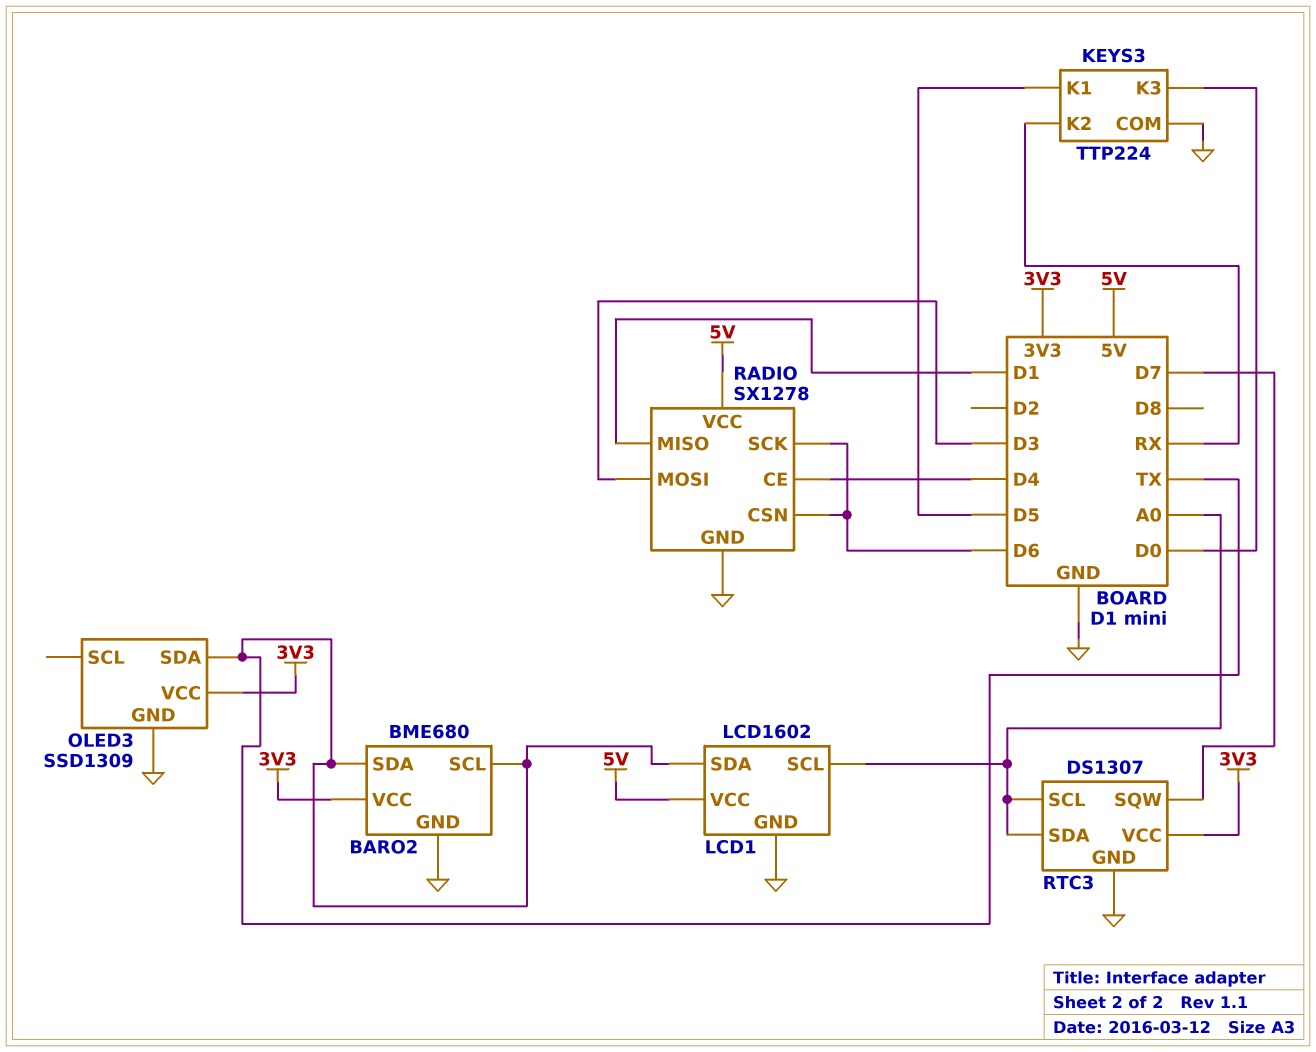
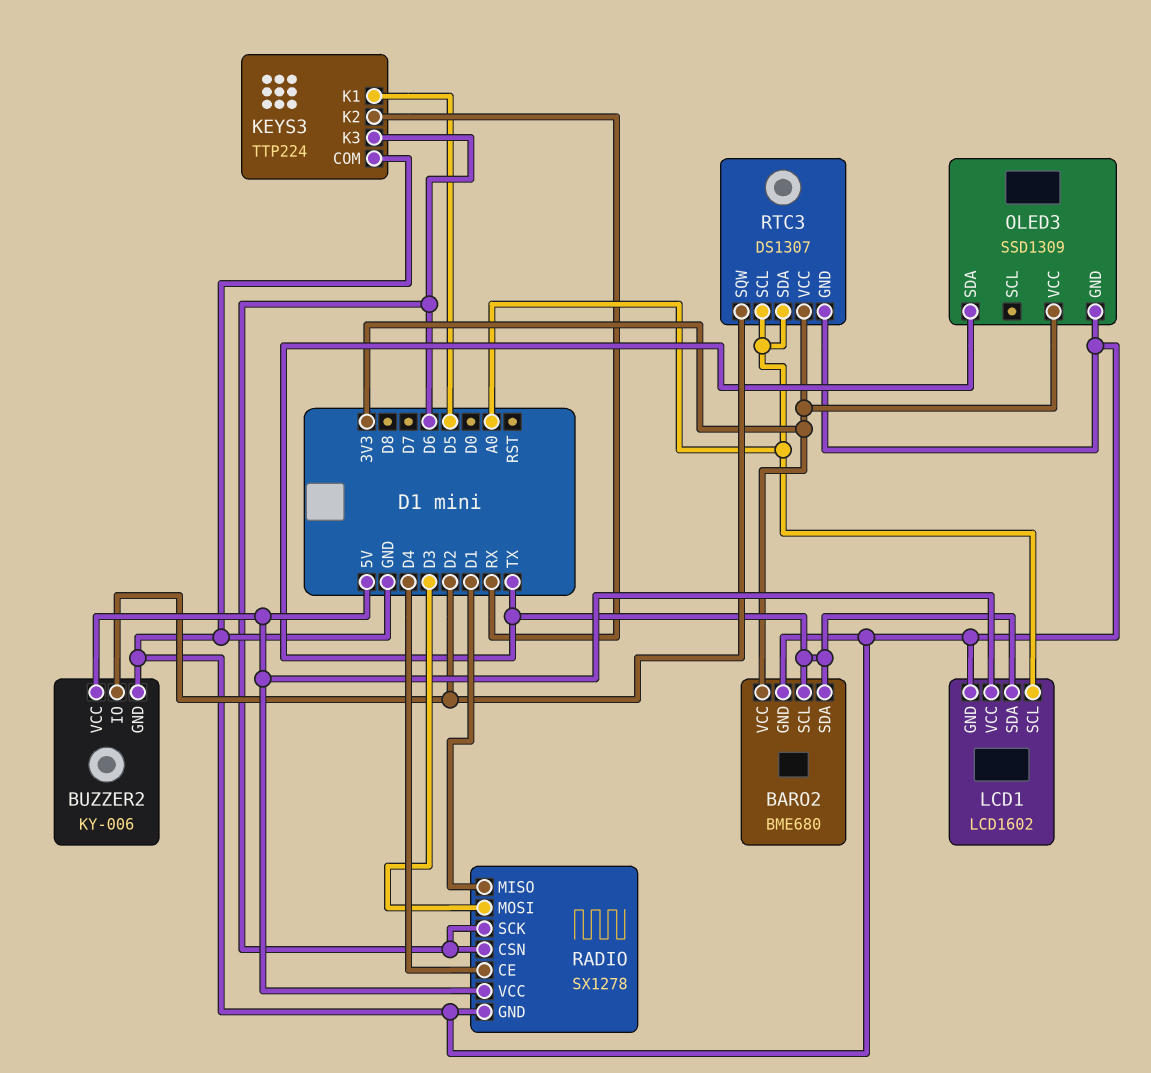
BUZZER2: none -> KY-006
BUZZER2 pin GND: none -> GND
BUZZER2 pin IO: none -> D2
BUZZER2 pin VCC: none -> 5V
KEYS3 pin K3: D0 -> D6
RTC3 pin SQW: D7 -> D2

